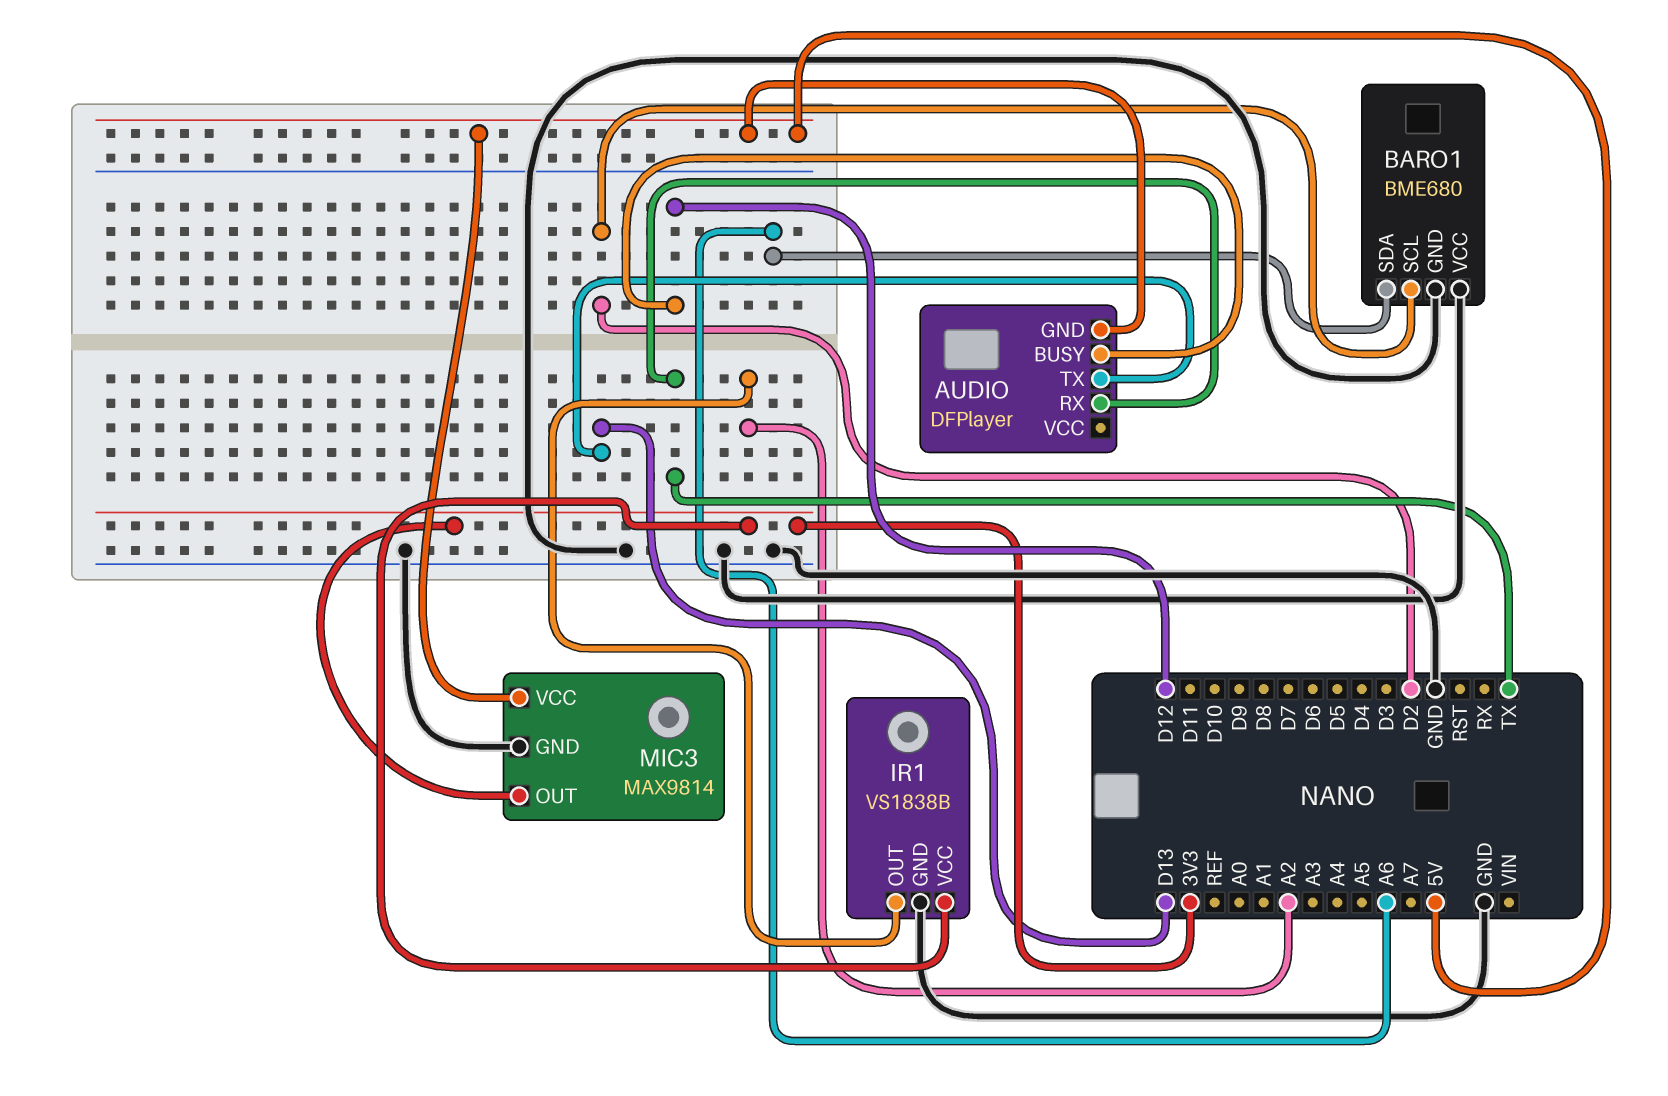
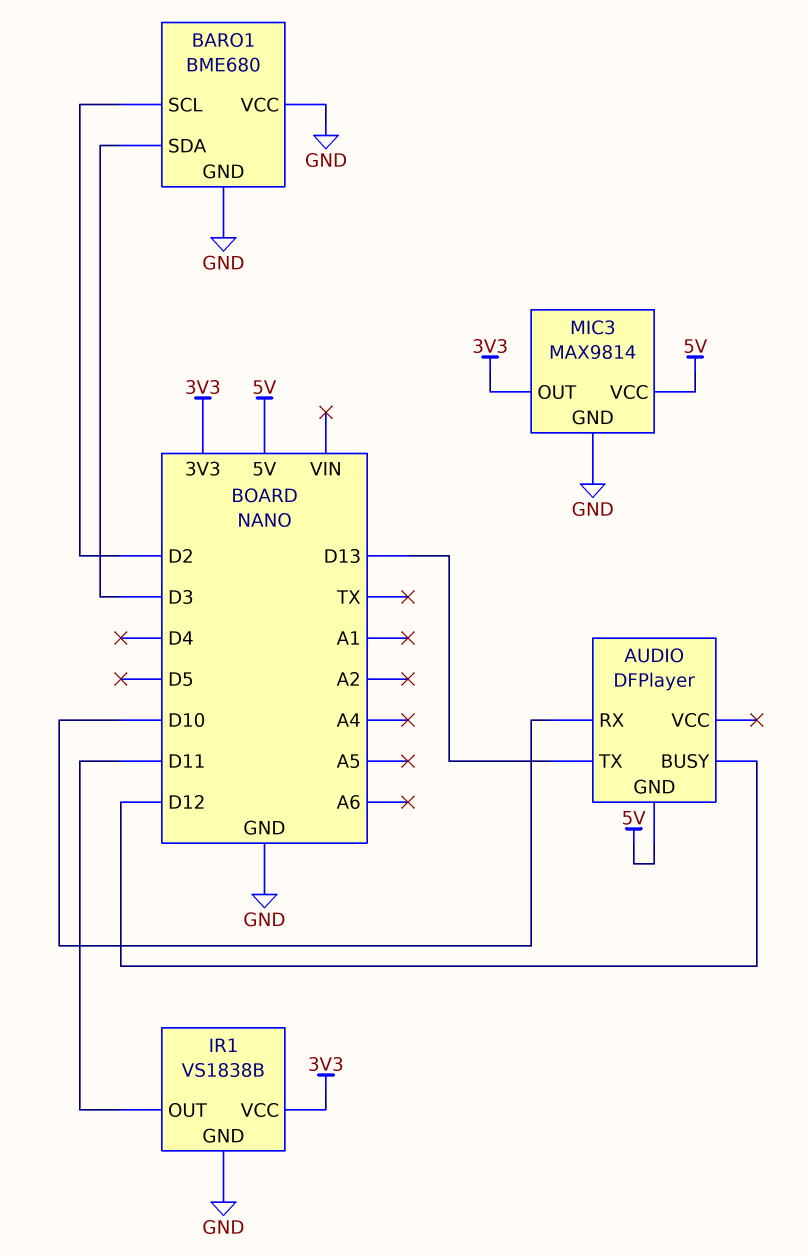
AUDIO pin RX: TX -> D10
BARO1 pin SDA: A6 -> D3
IR1 pin OUT: A2 -> D11

